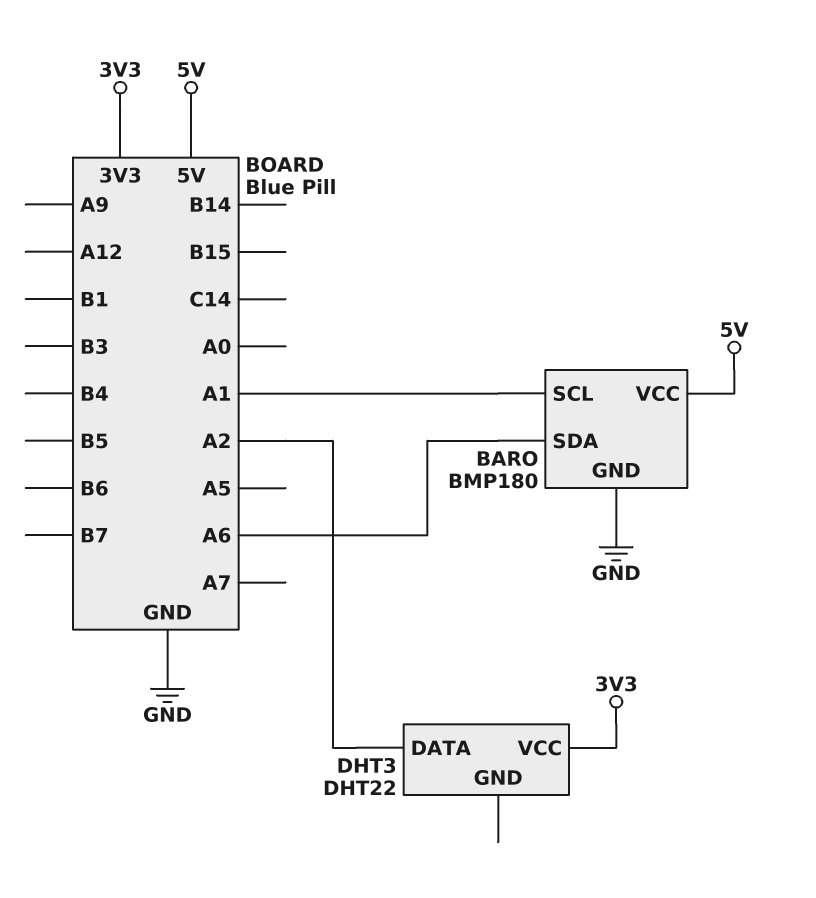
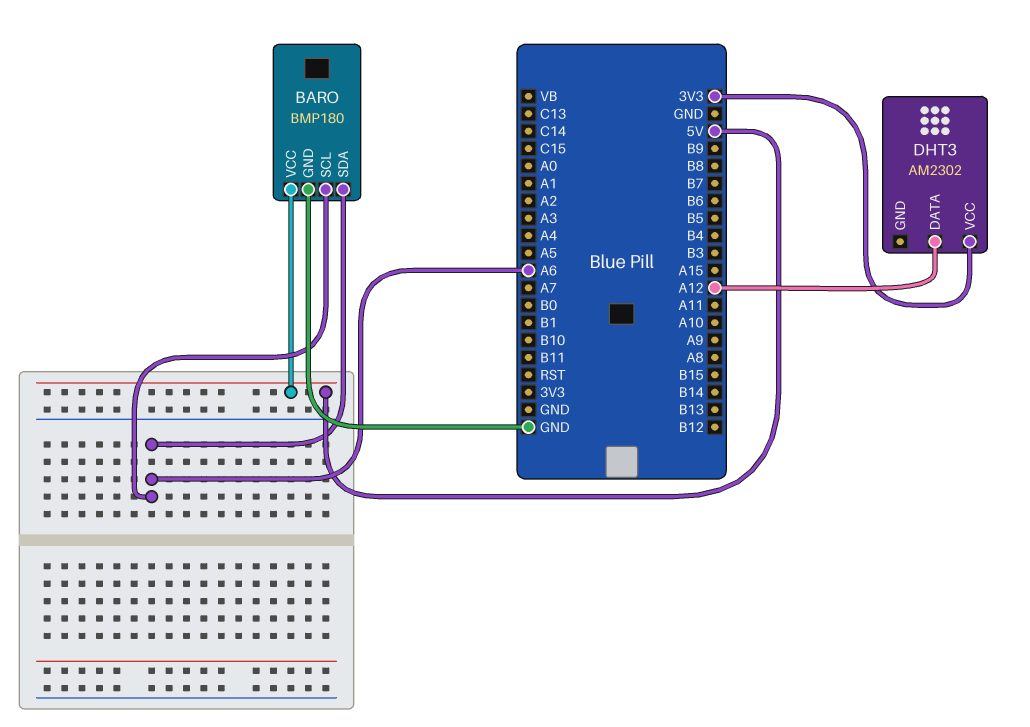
BARO pin SCL: A1 -> A6
DHT3: DHT22 -> AM2302
DHT3 pin DATA: A2 -> A12

